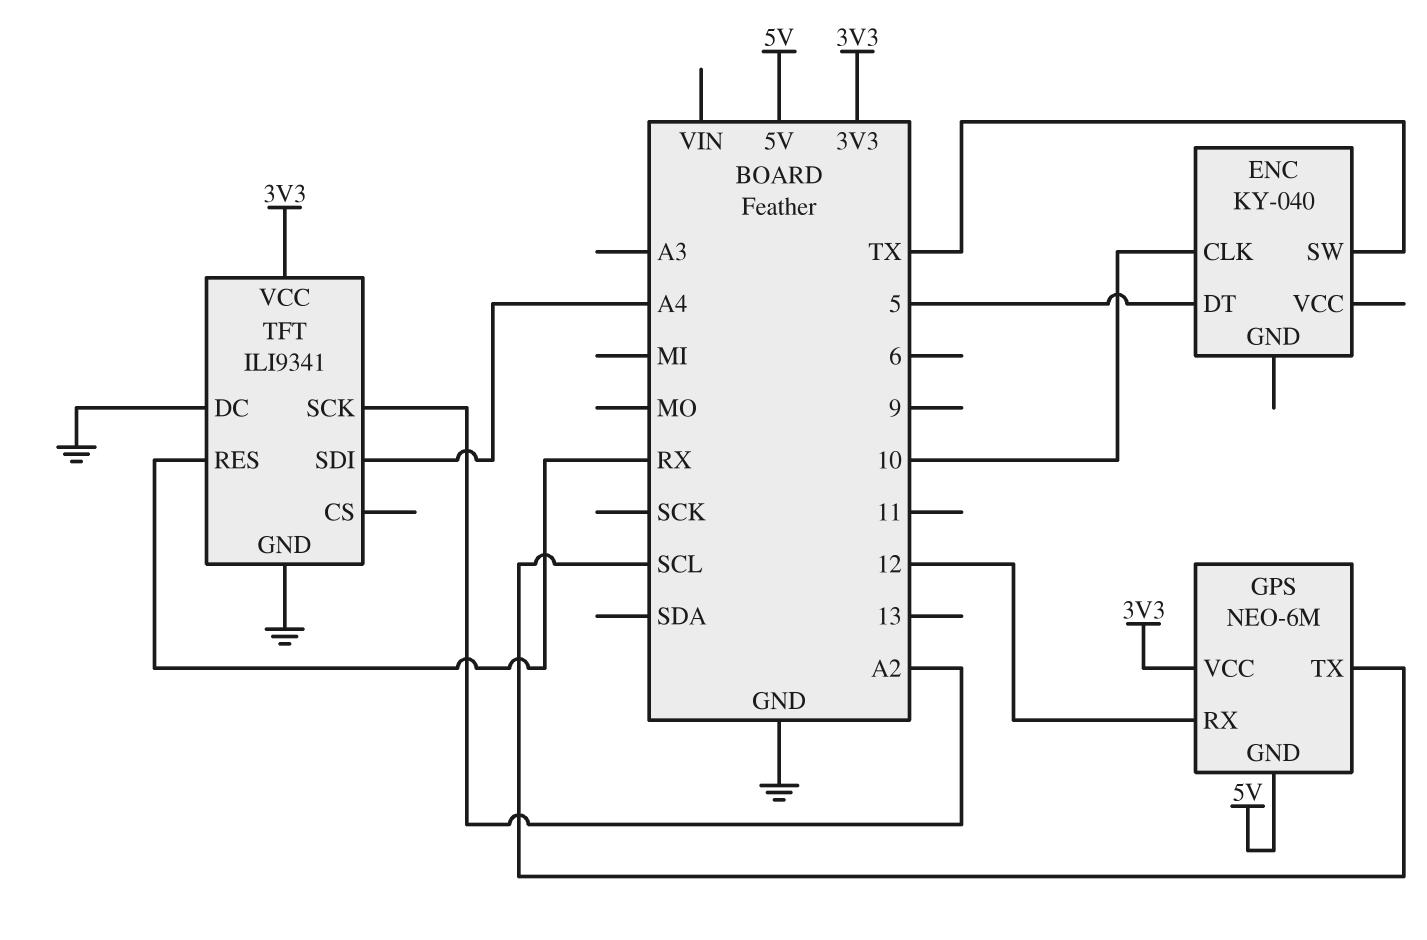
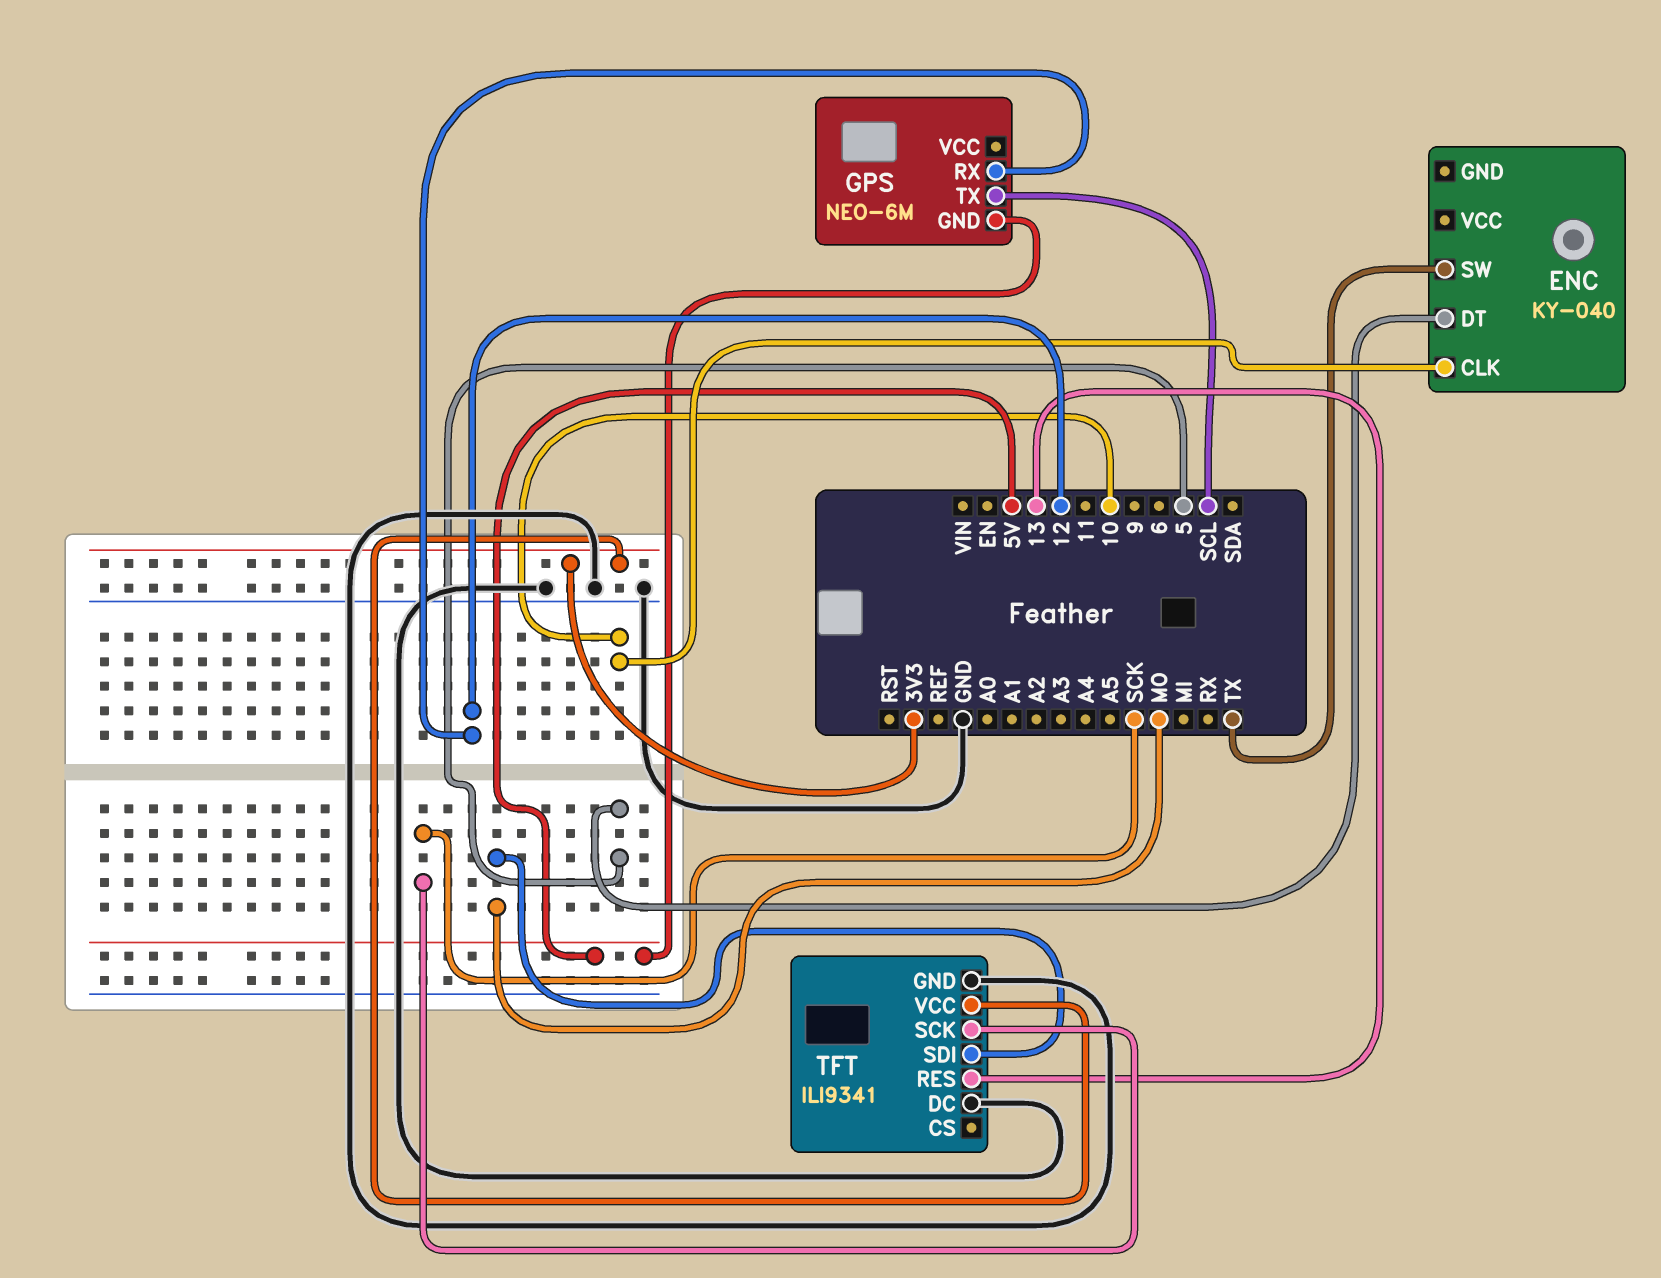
GPS pin VCC: 3V3 -> none
TFT pin RES: RX -> 13
TFT pin SCK: A2 -> SCK
TFT pin SDI: A4 -> MO

